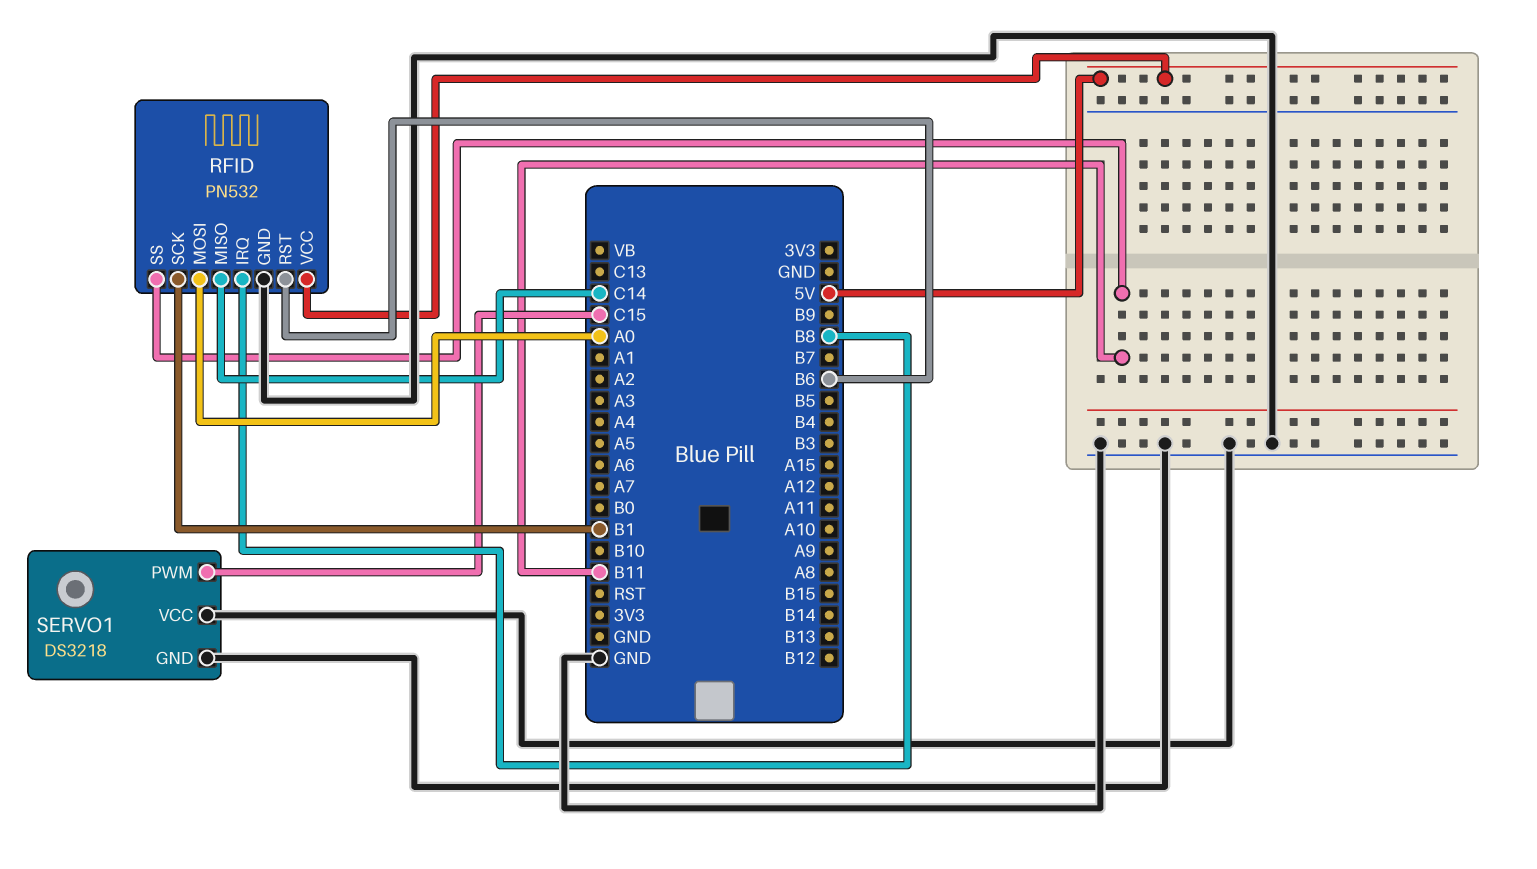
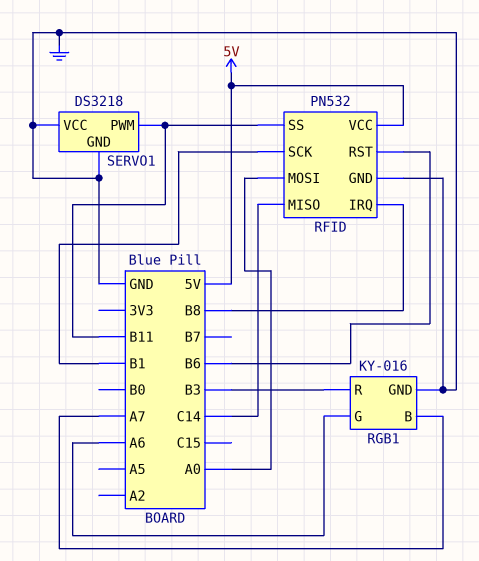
RGB1: none -> KY-016
RGB1 pin B: none -> A7
RGB1 pin G: none -> A6
RGB1 pin GND: none -> GND
RGB1 pin R: none -> B3
SERVO1 pin PWM: C15 -> B11

